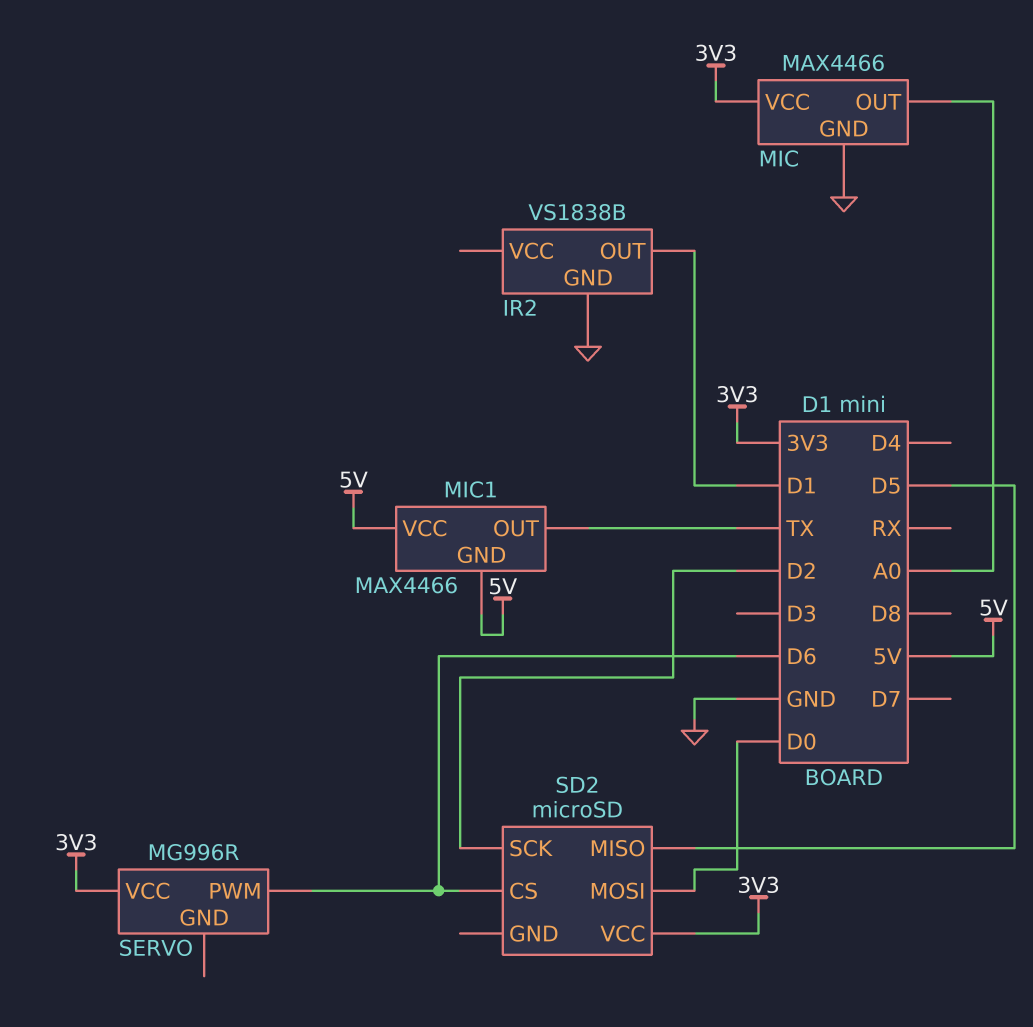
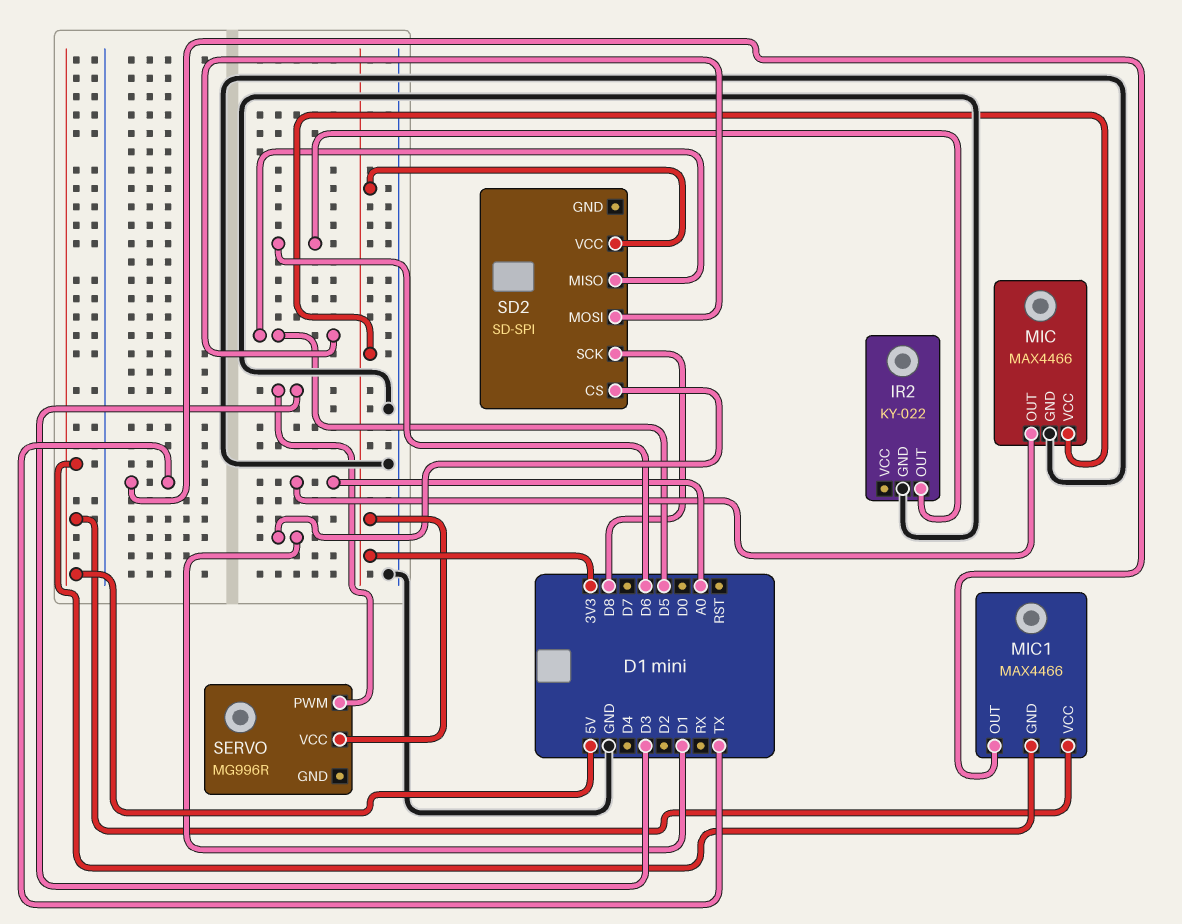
IR2: VS1838B -> KY-022
IR2 pin OUT: D1 -> D6
SD2: microSD -> SD-SPI
SD2 pin CS: D6 -> D1
SD2 pin MOSI: D0 -> D5
SD2 pin SCK: D2 -> D8
SERVO pin PWM: D6 -> D3

